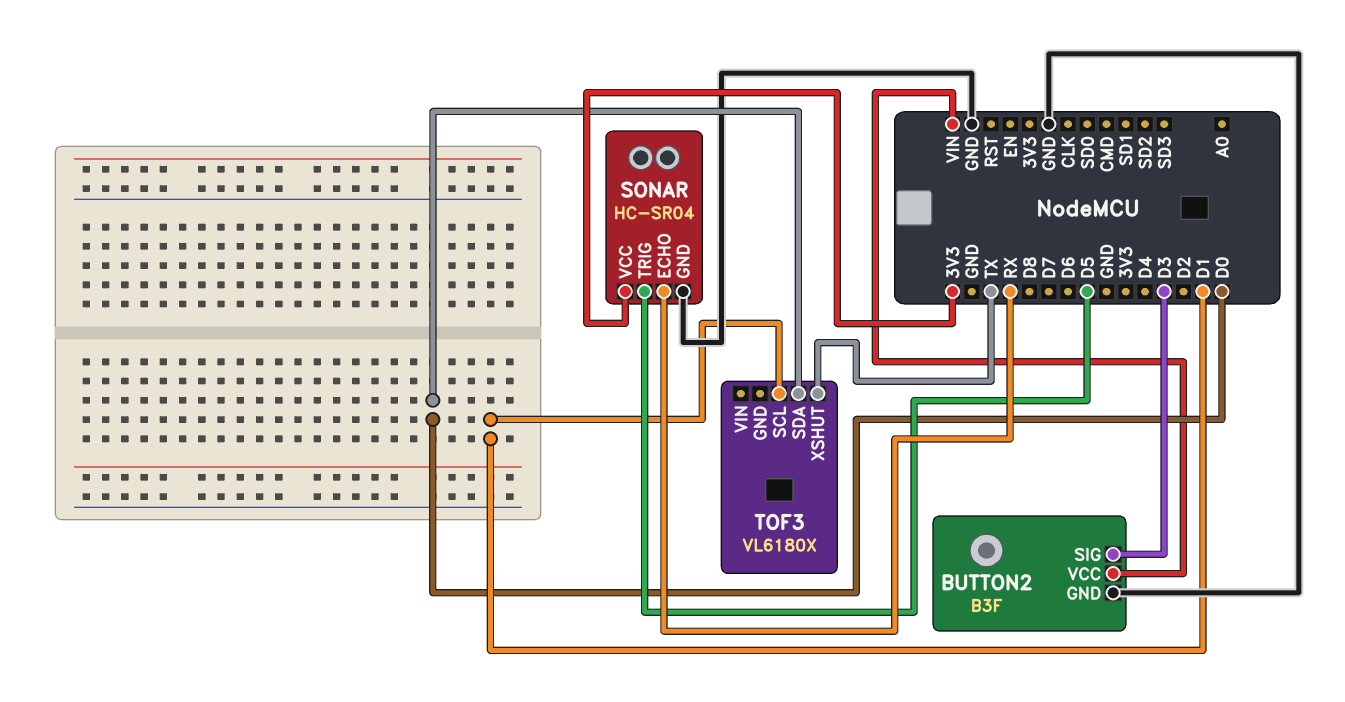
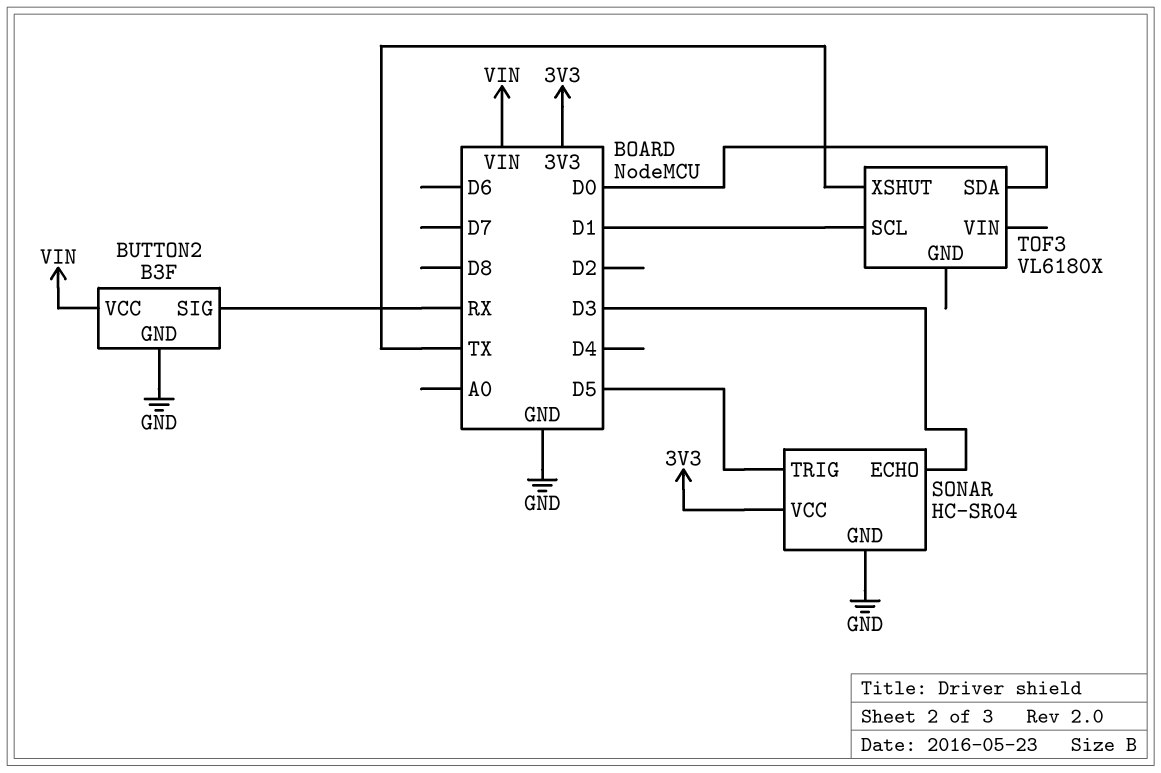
BUTTON2 pin SIG: D3 -> RX
SONAR pin ECHO: RX -> D3

